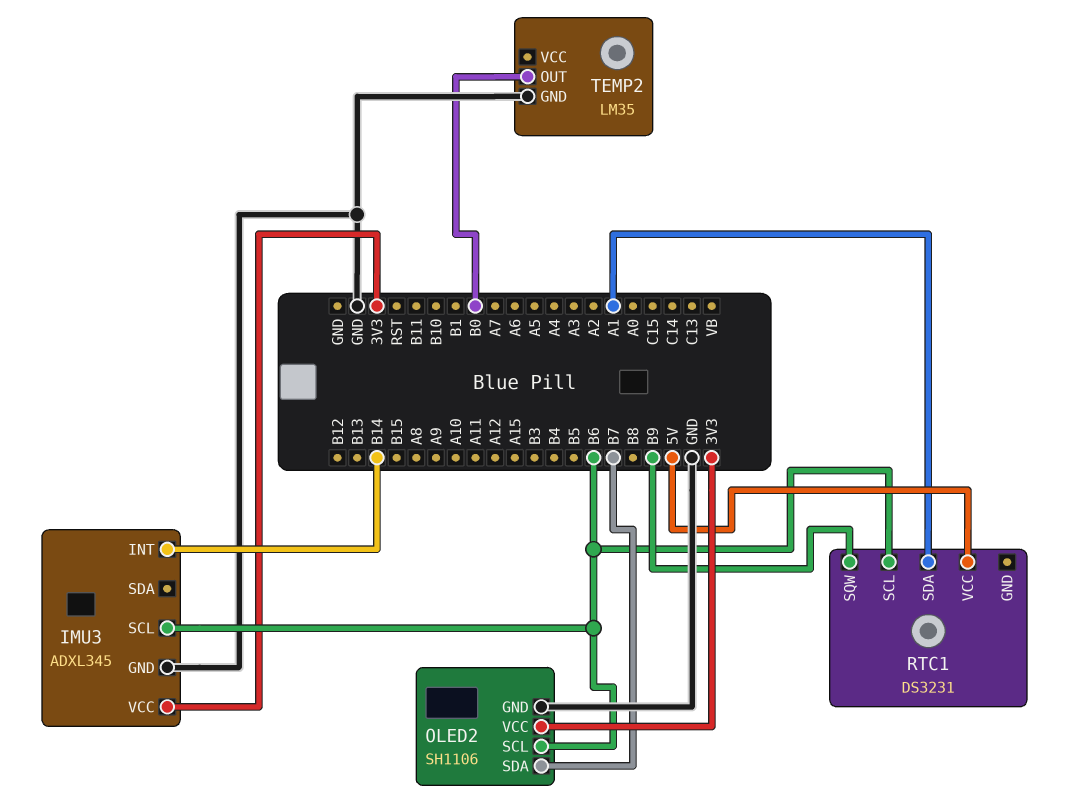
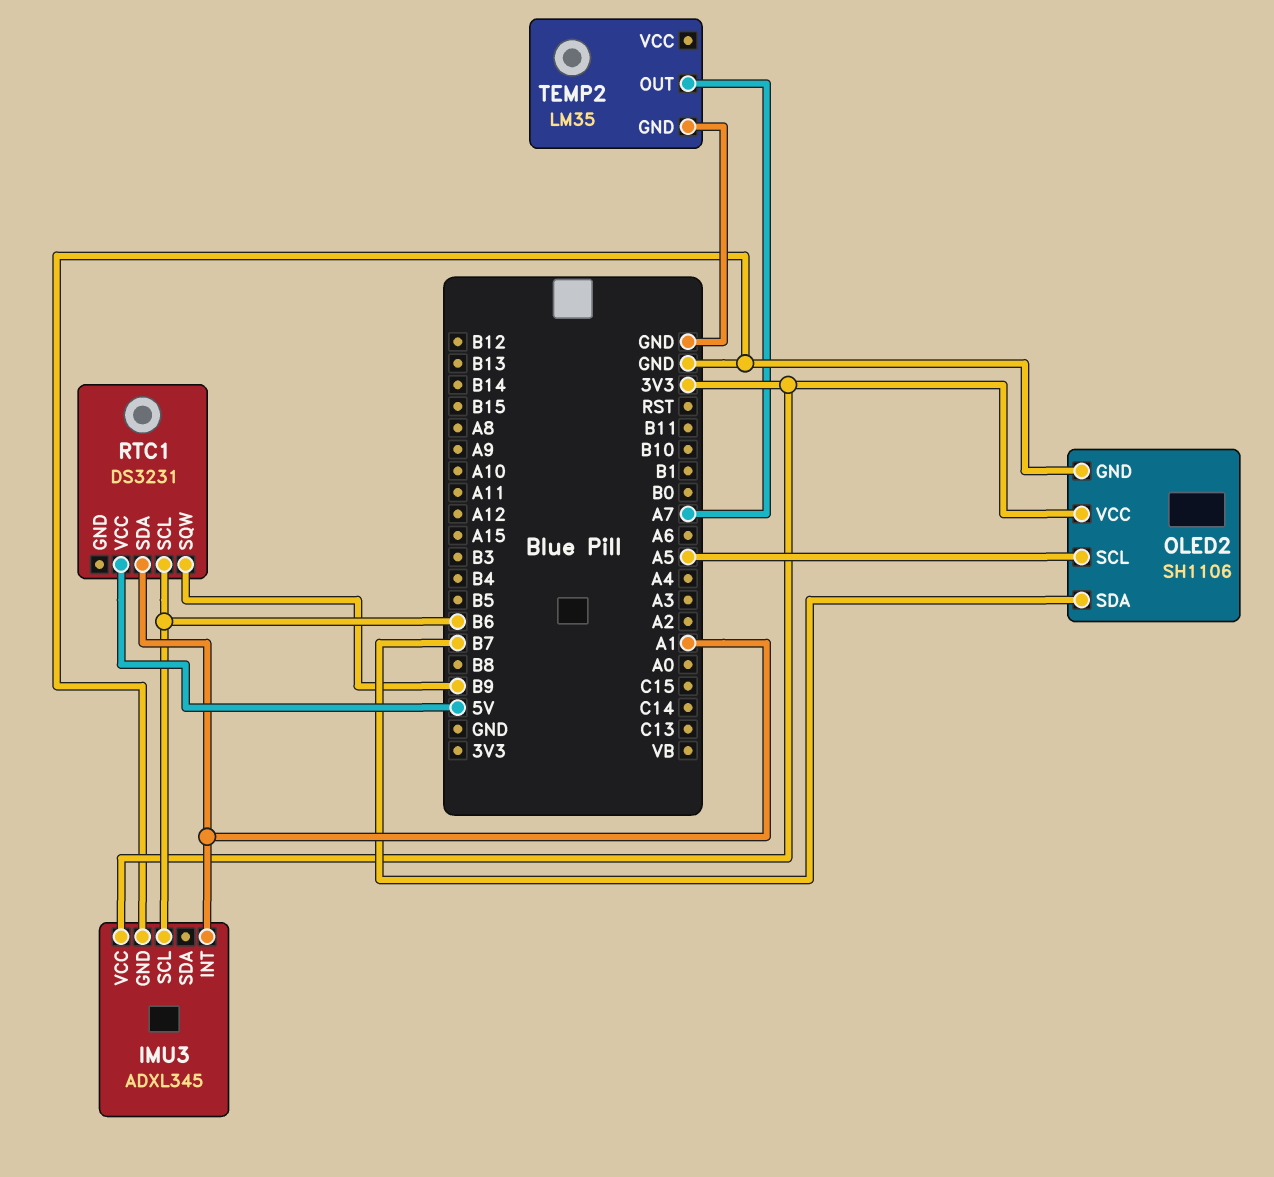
IMU3 pin INT: B14 -> A1
OLED2 pin SCL: B6 -> A5
TEMP2 pin OUT: B0 -> A7

